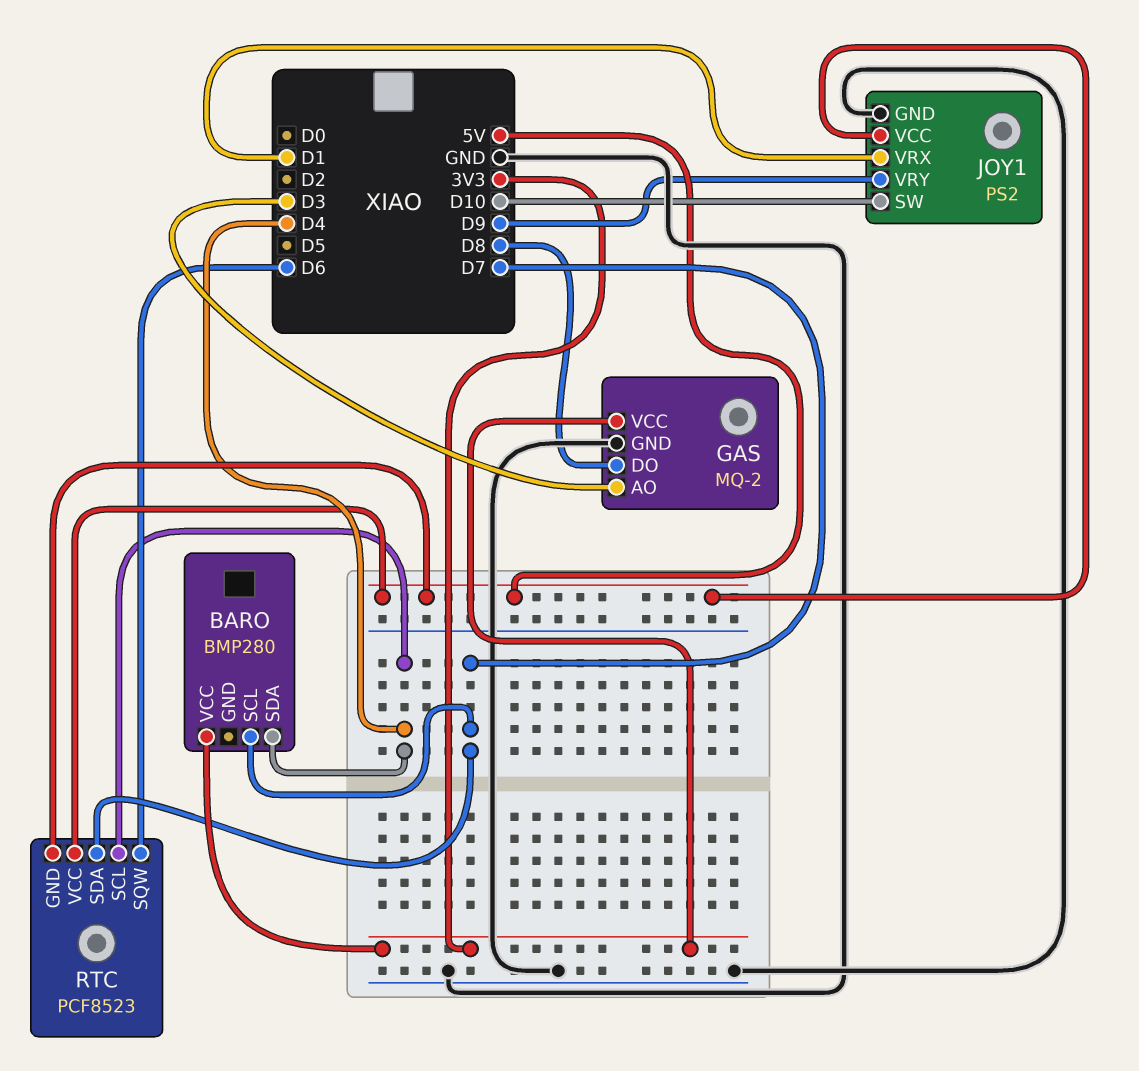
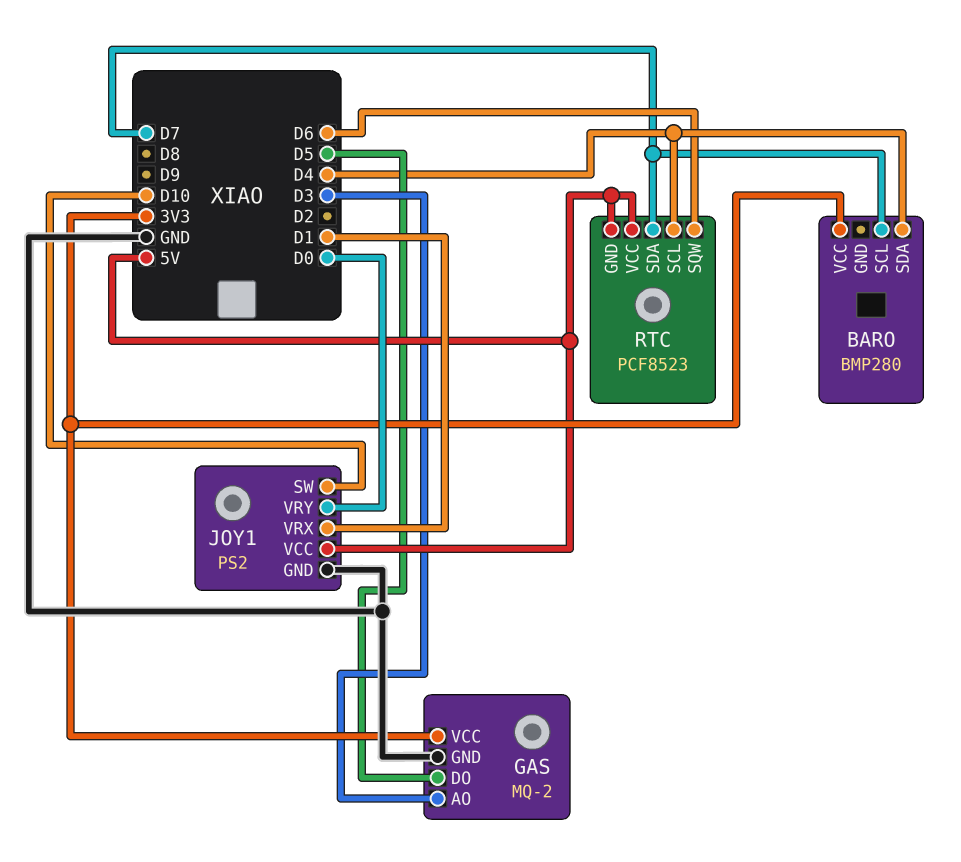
GAS pin DO: D8 -> D5
JOY1 pin VRY: D9 -> D0

